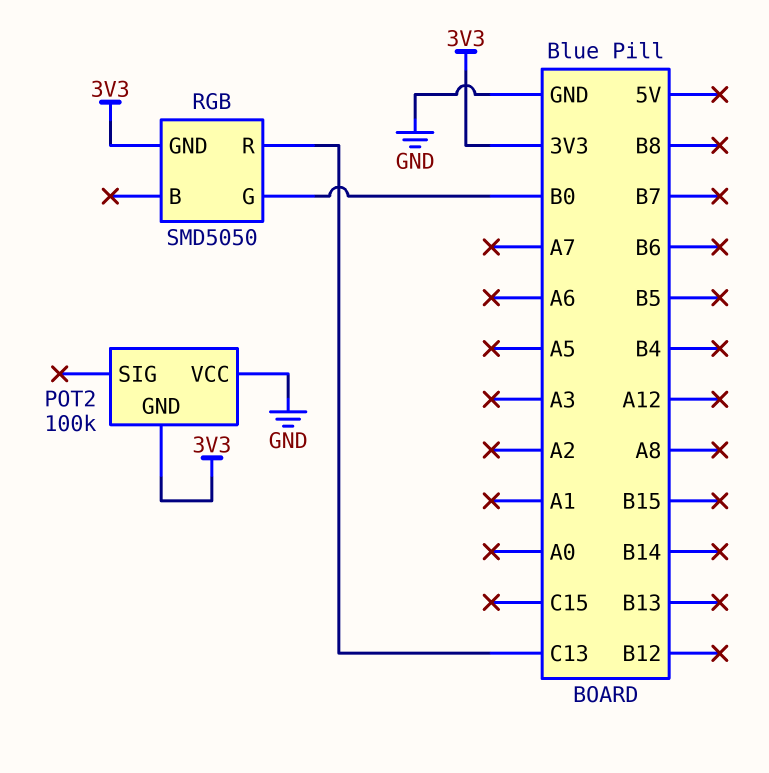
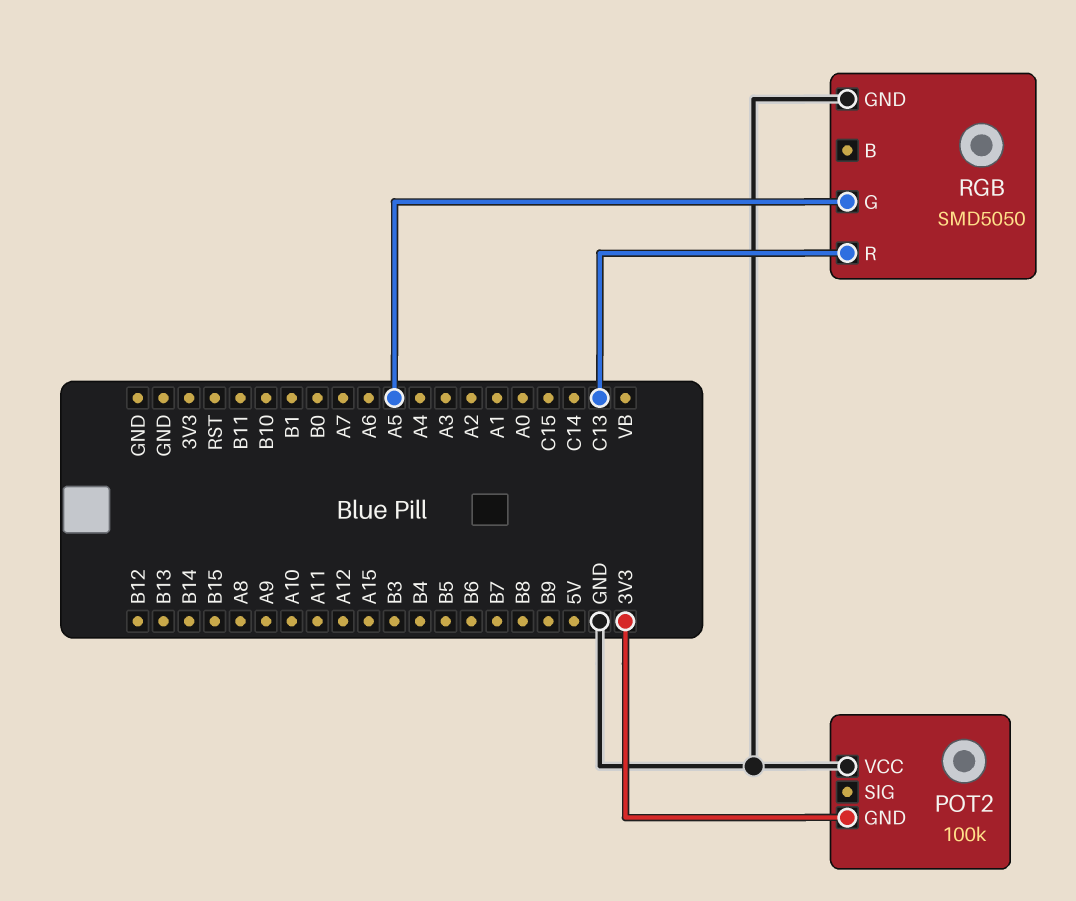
RGB pin G: B0 -> A5
RGB pin GND: 3V3 -> GND

